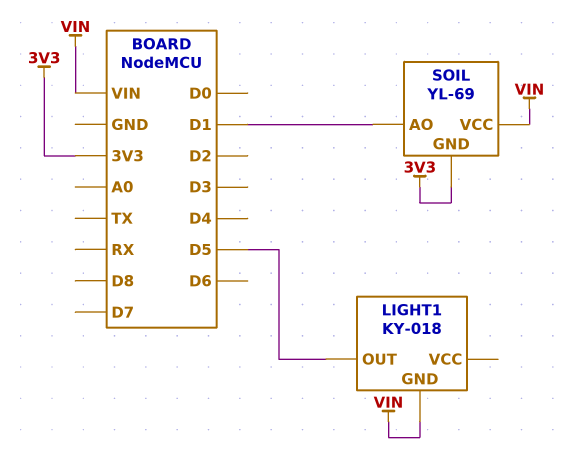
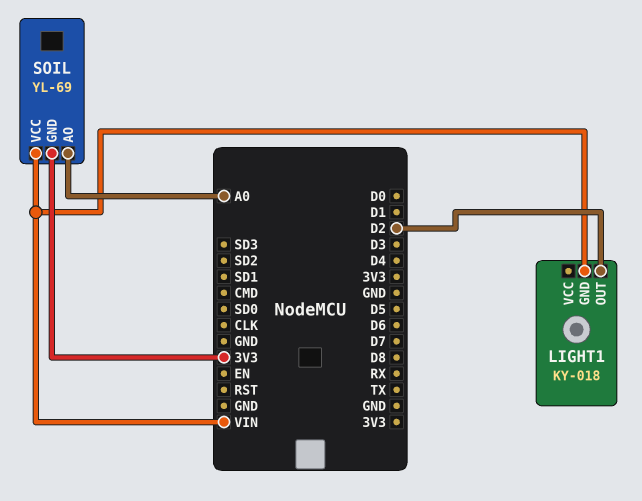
LIGHT1 pin OUT: D5 -> D2
SOIL pin AO: D1 -> A0

